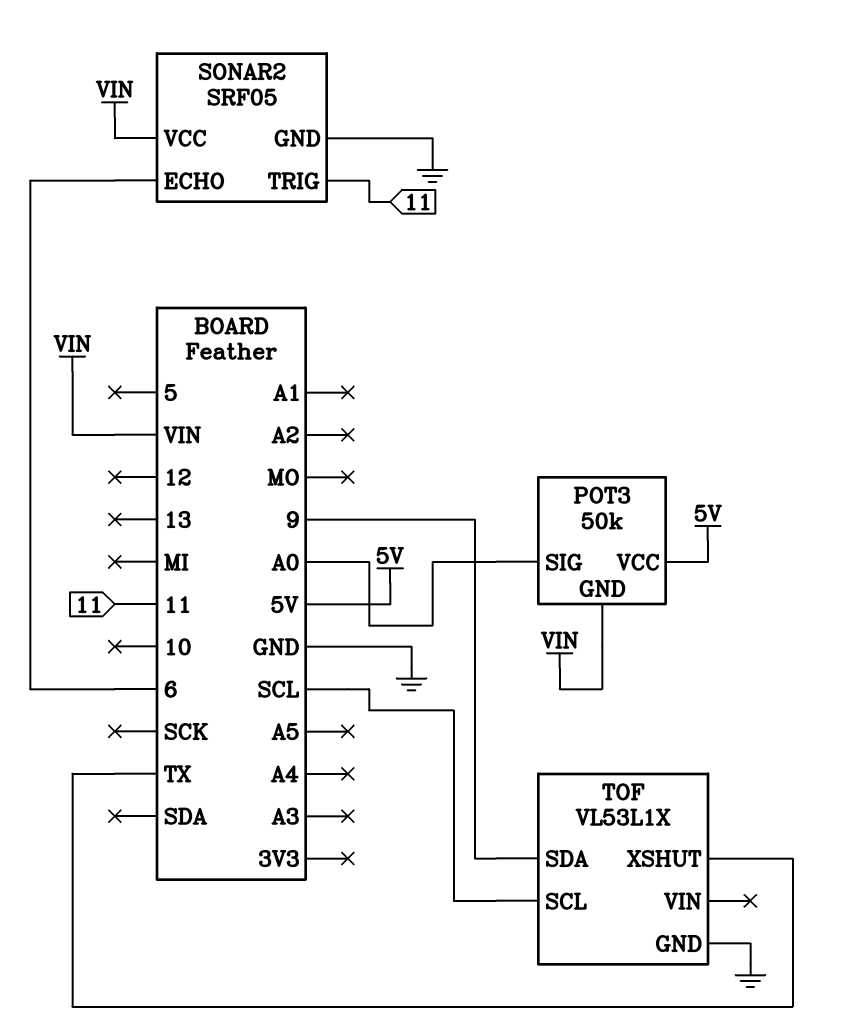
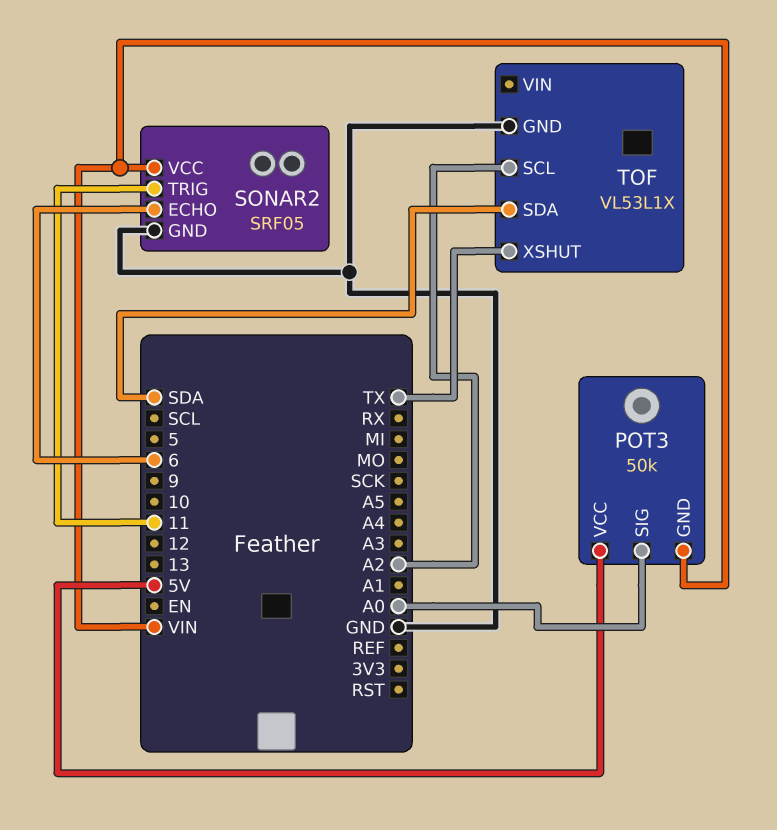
TOF pin SCL: SCL -> A2
TOF pin SDA: 9 -> SDA

